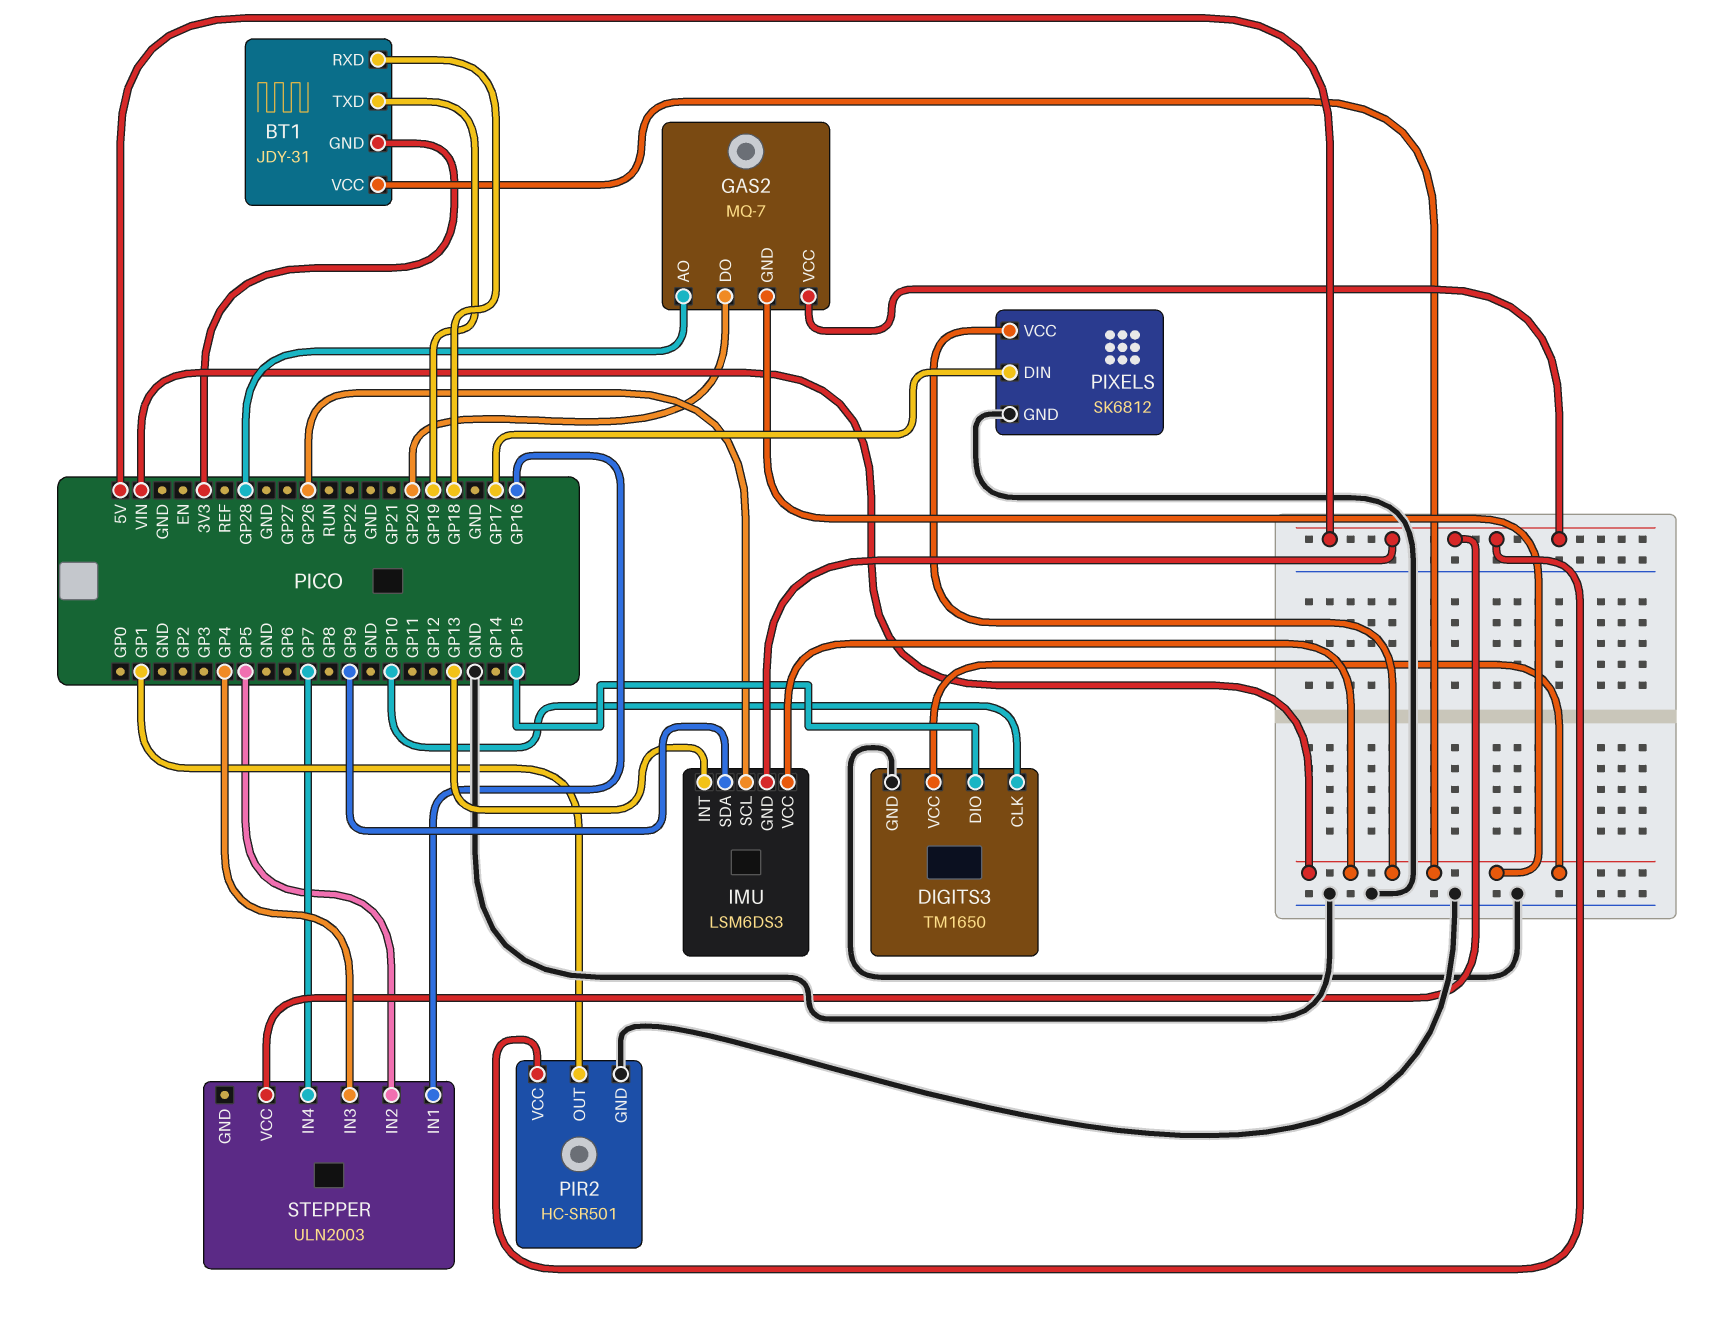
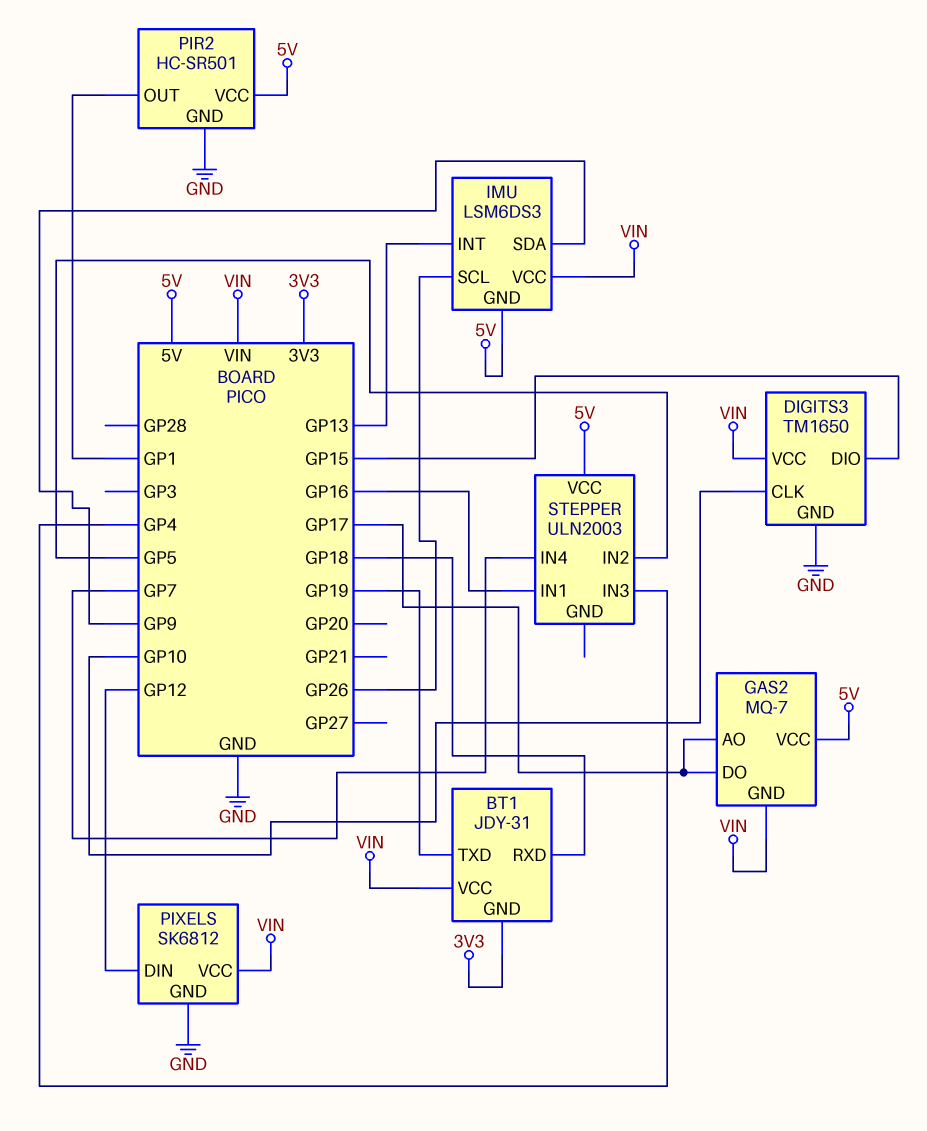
GAS2 pin AO: GP28 -> GP17
GAS2 pin DO: GP20 -> GP17
PIXELS pin DIN: GP17 -> GP12

